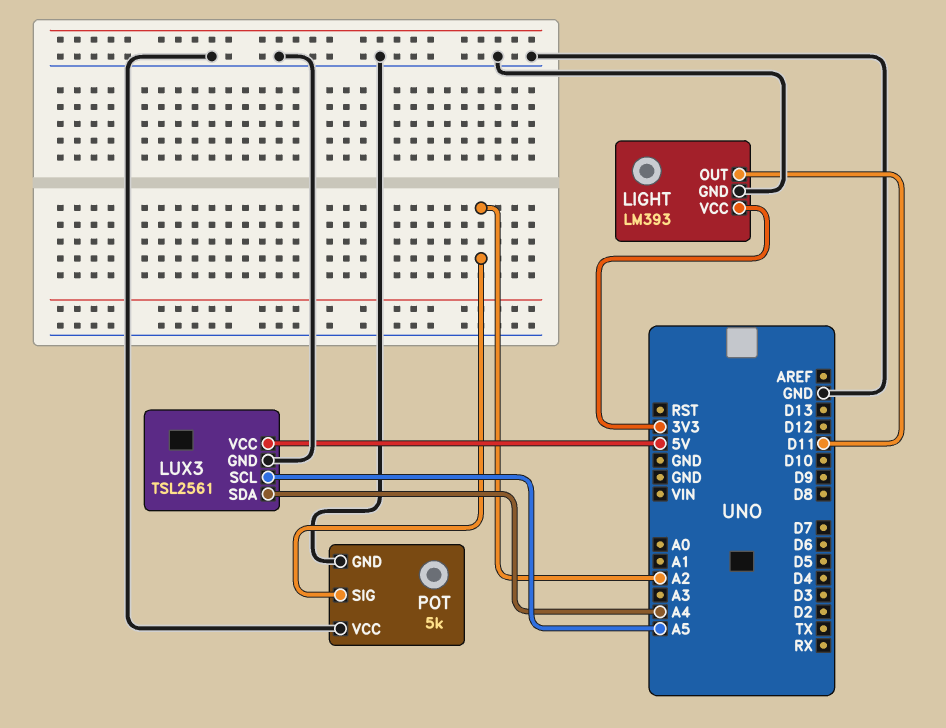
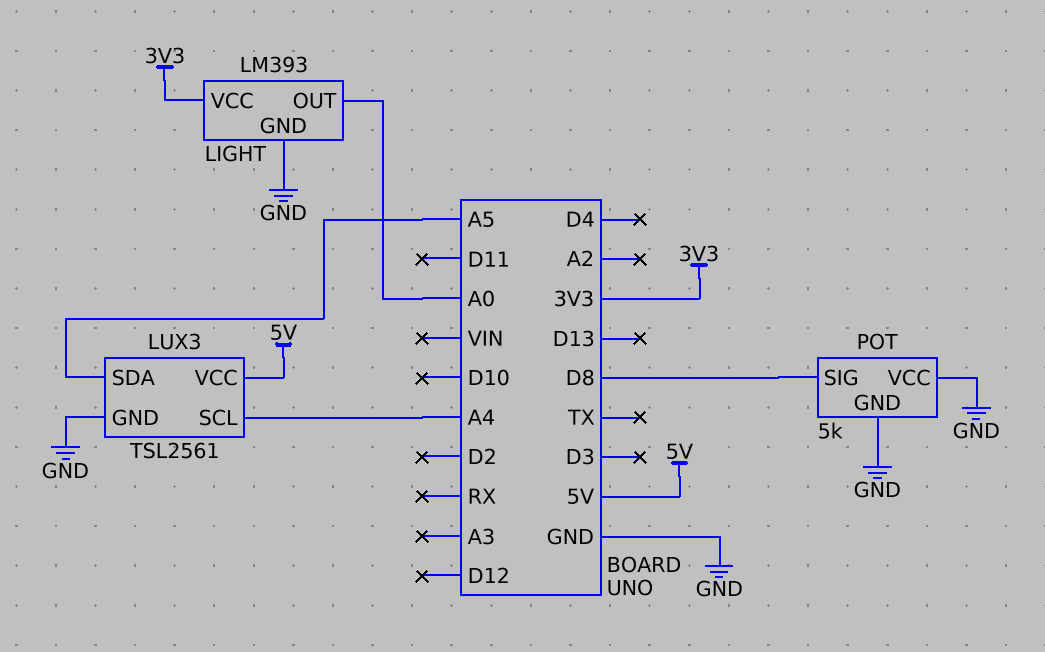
LIGHT pin OUT: D11 -> A0
LUX3 pin SCL: A5 -> A4
LUX3 pin SDA: A4 -> A5
POT pin SIG: A2 -> D8

